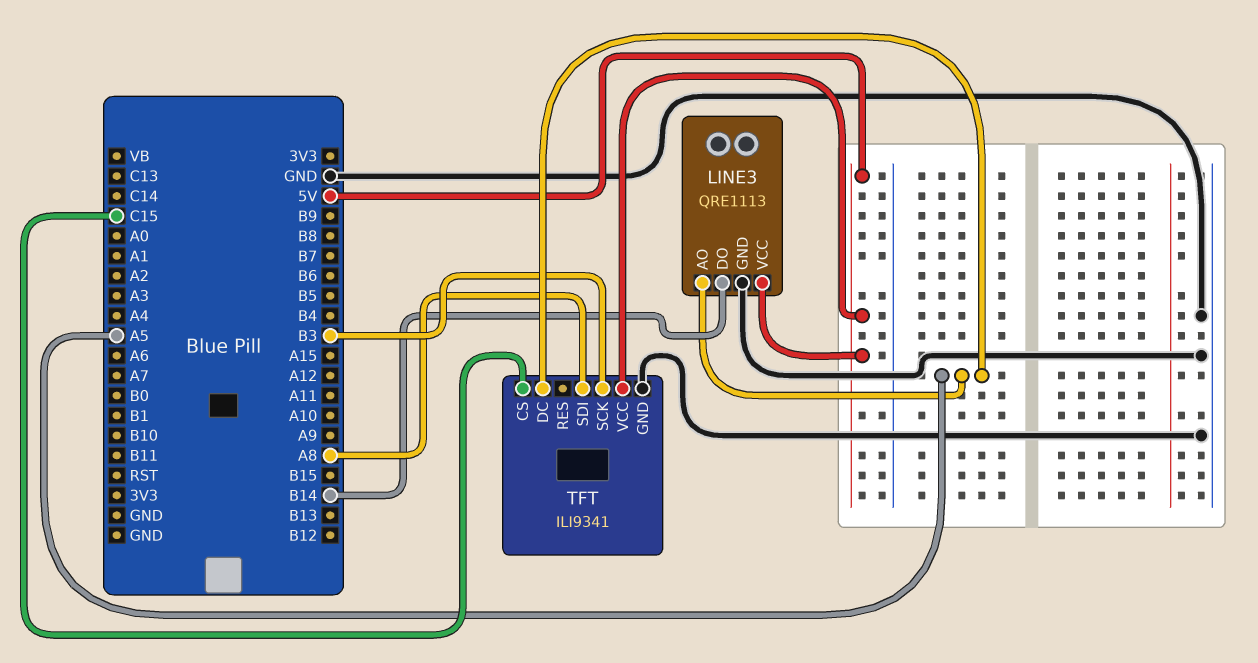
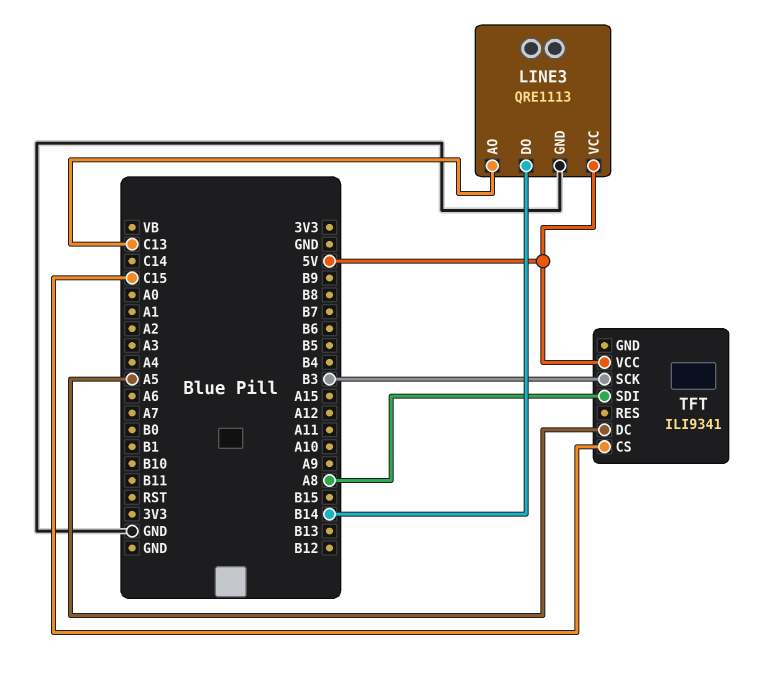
LINE3 pin AO: A5 -> C13
TFT pin GND: GND -> none

